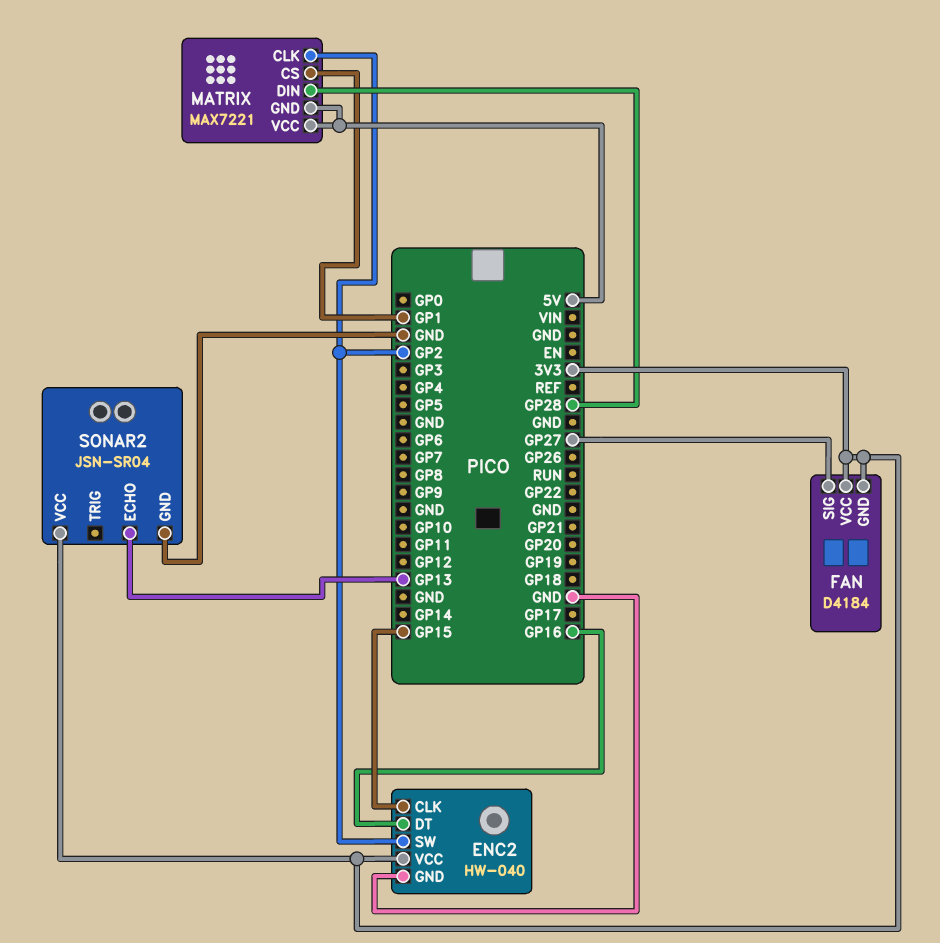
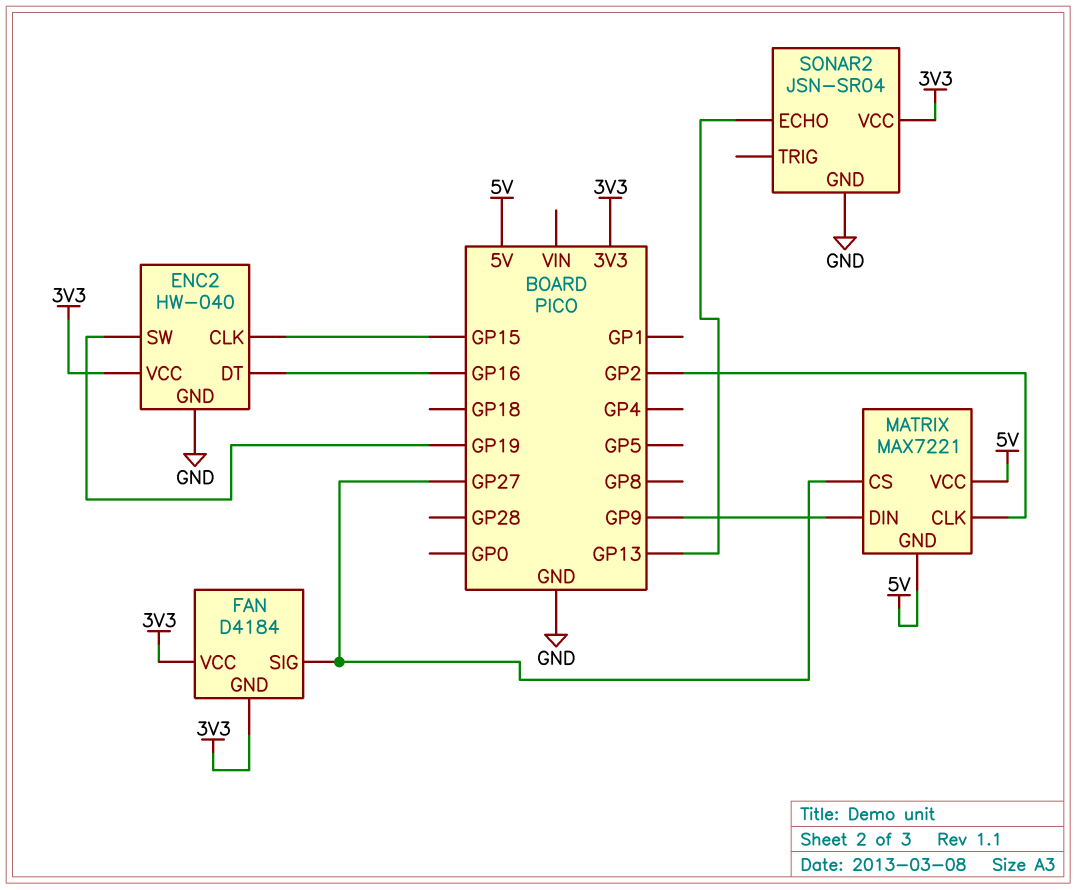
ENC2 pin SW: GP2 -> GP19
MATRIX pin CS: GP1 -> GP27
MATRIX pin DIN: GP28 -> GP9

